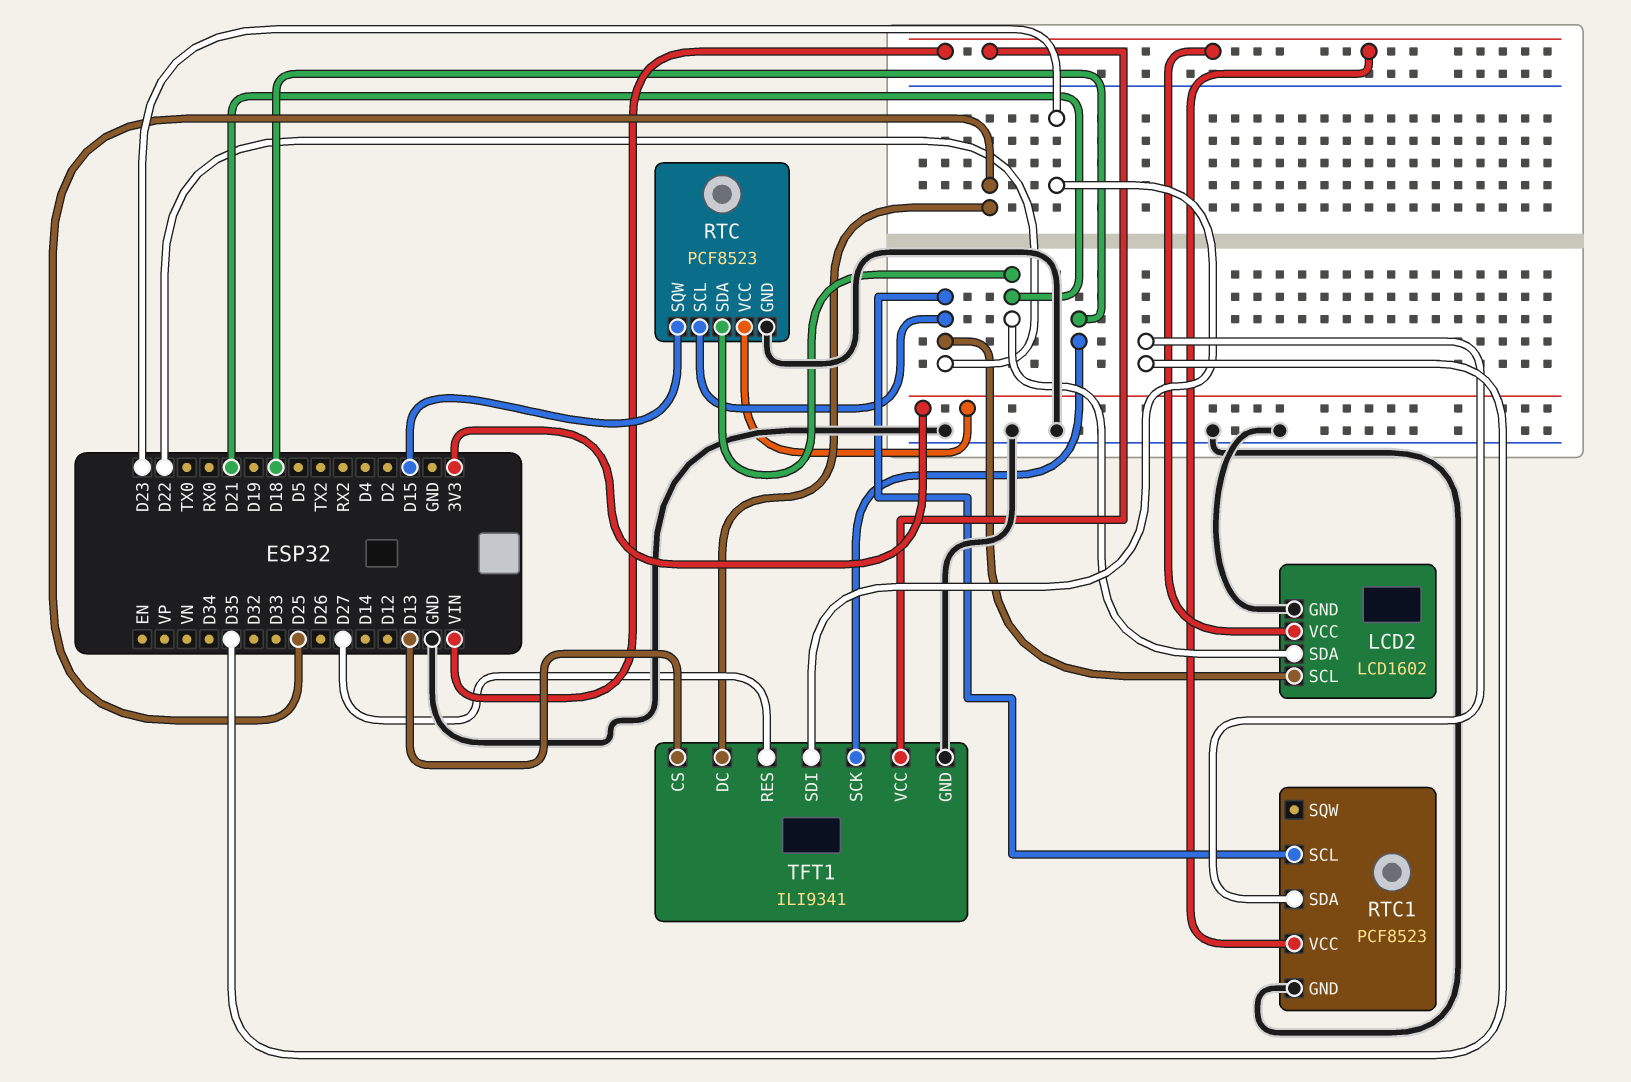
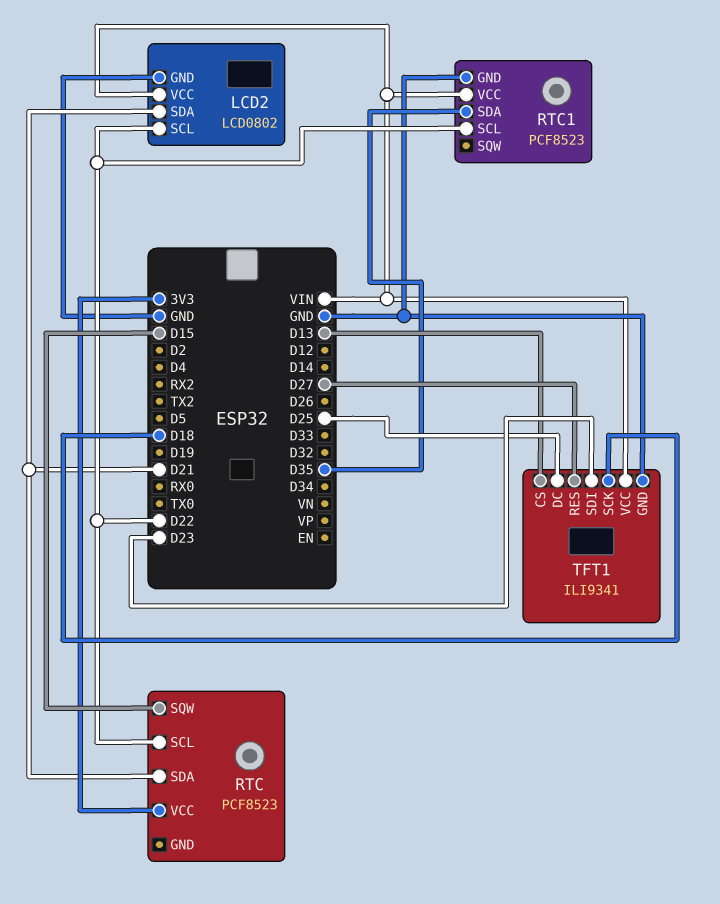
LCD2: LCD1602 -> LCD0802
RTC pin GND: GND -> none

